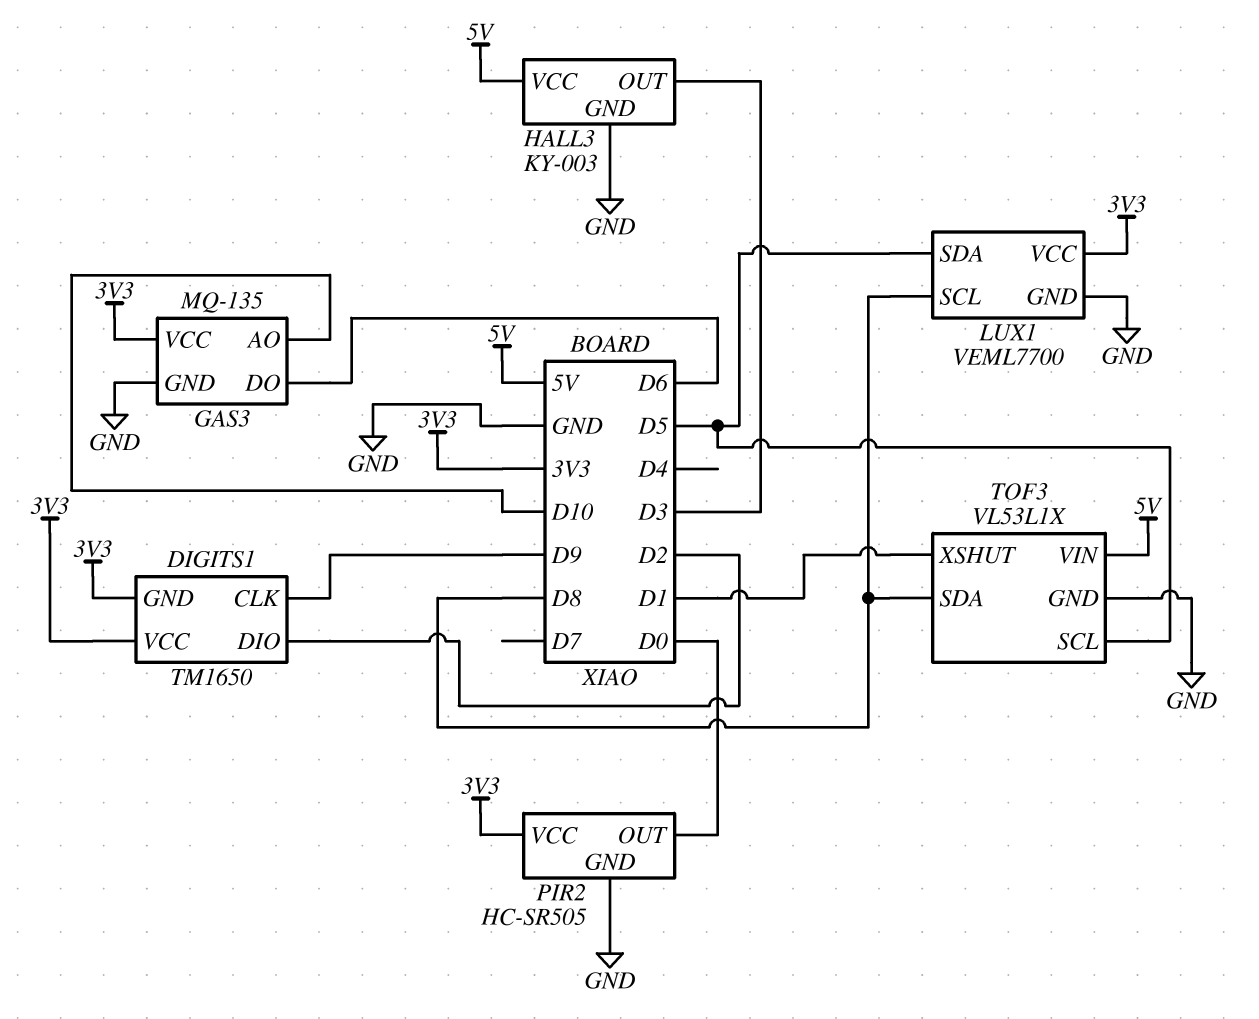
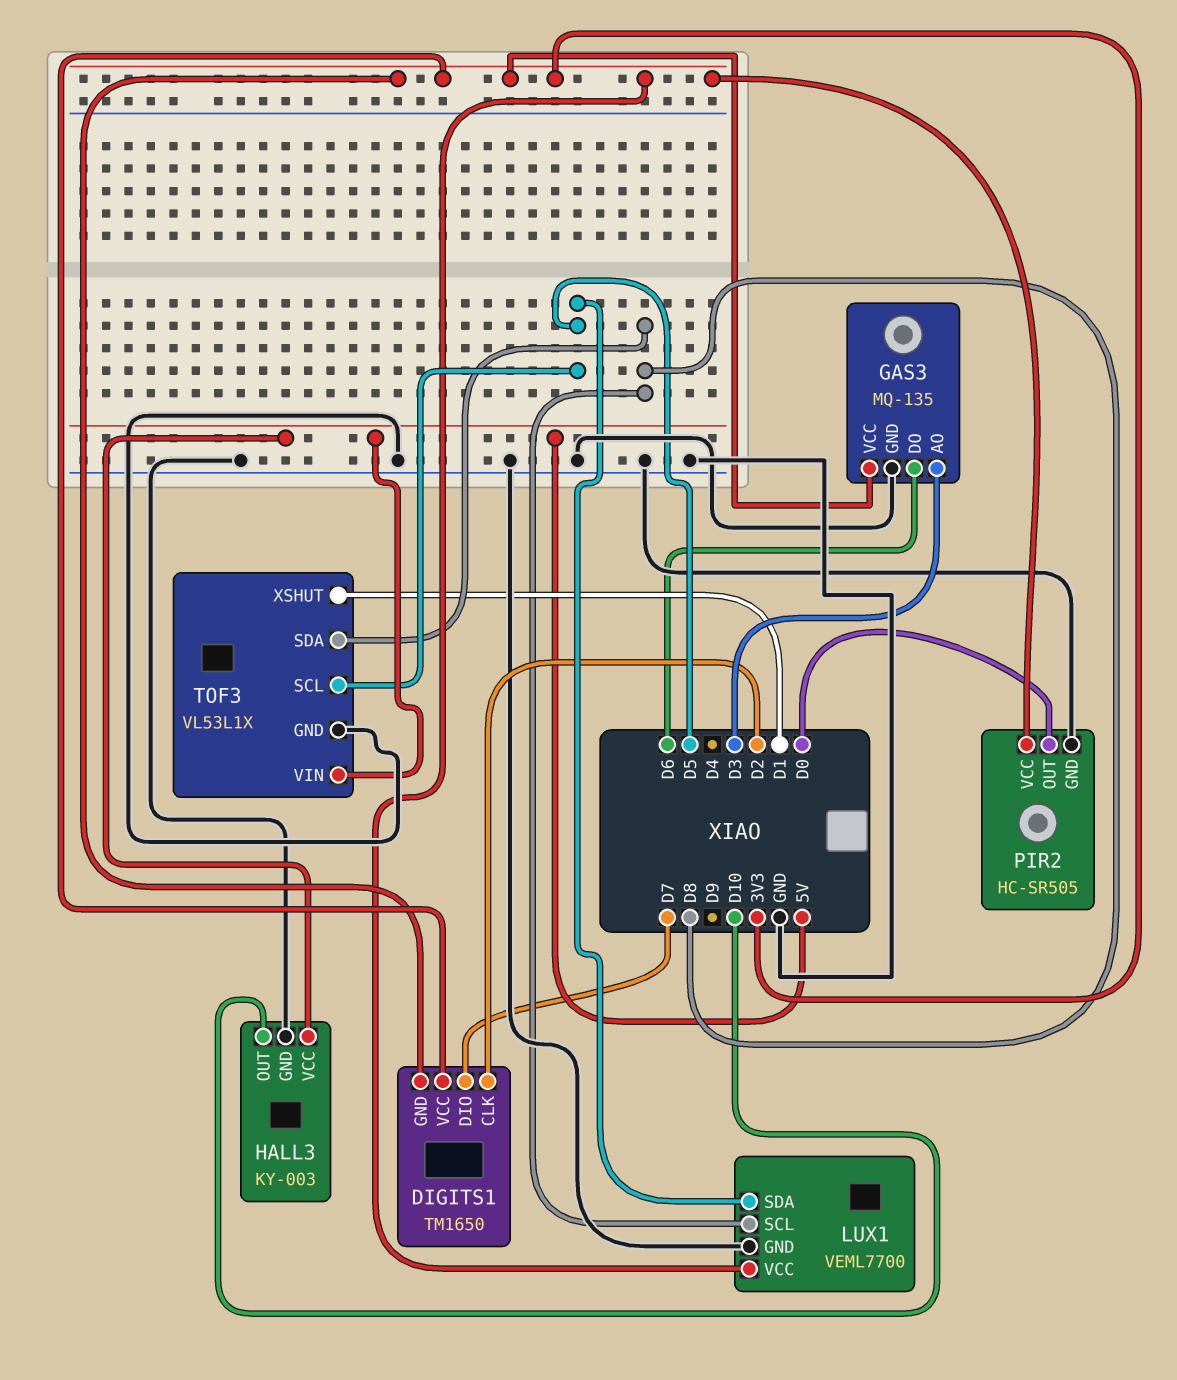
DIGITS1 pin CLK: D9 -> D2
DIGITS1 pin DIO: D2 -> D7
GAS3 pin AO: D10 -> D3
HALL3 pin OUT: D3 -> D10

